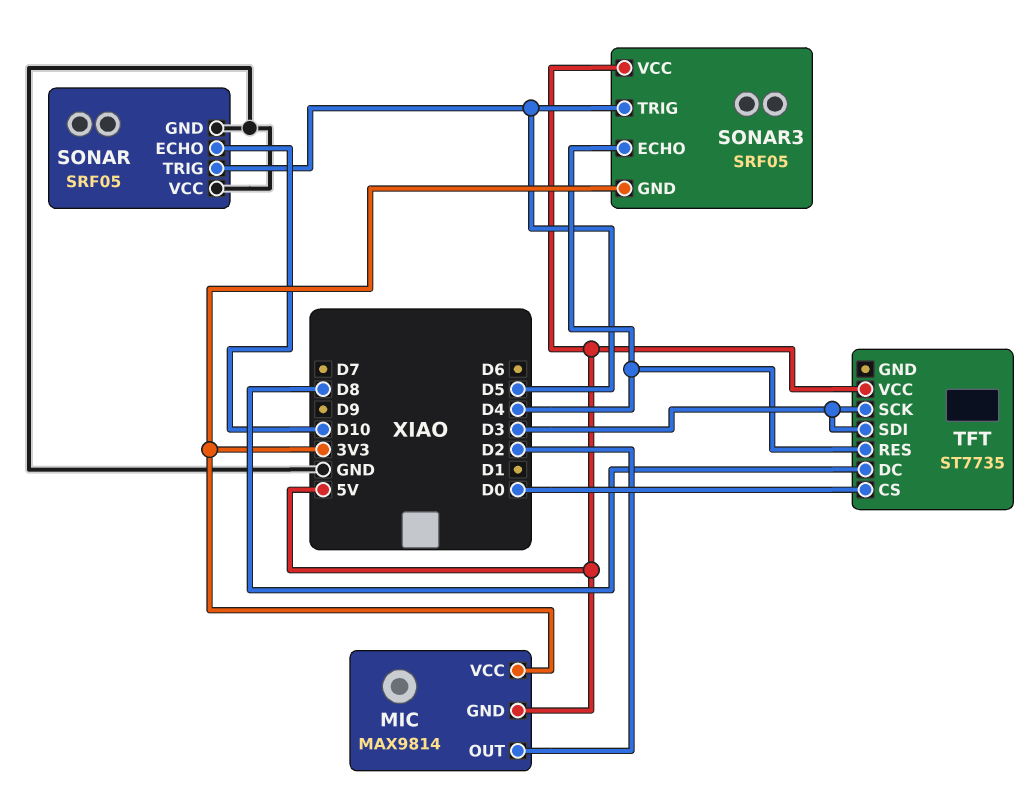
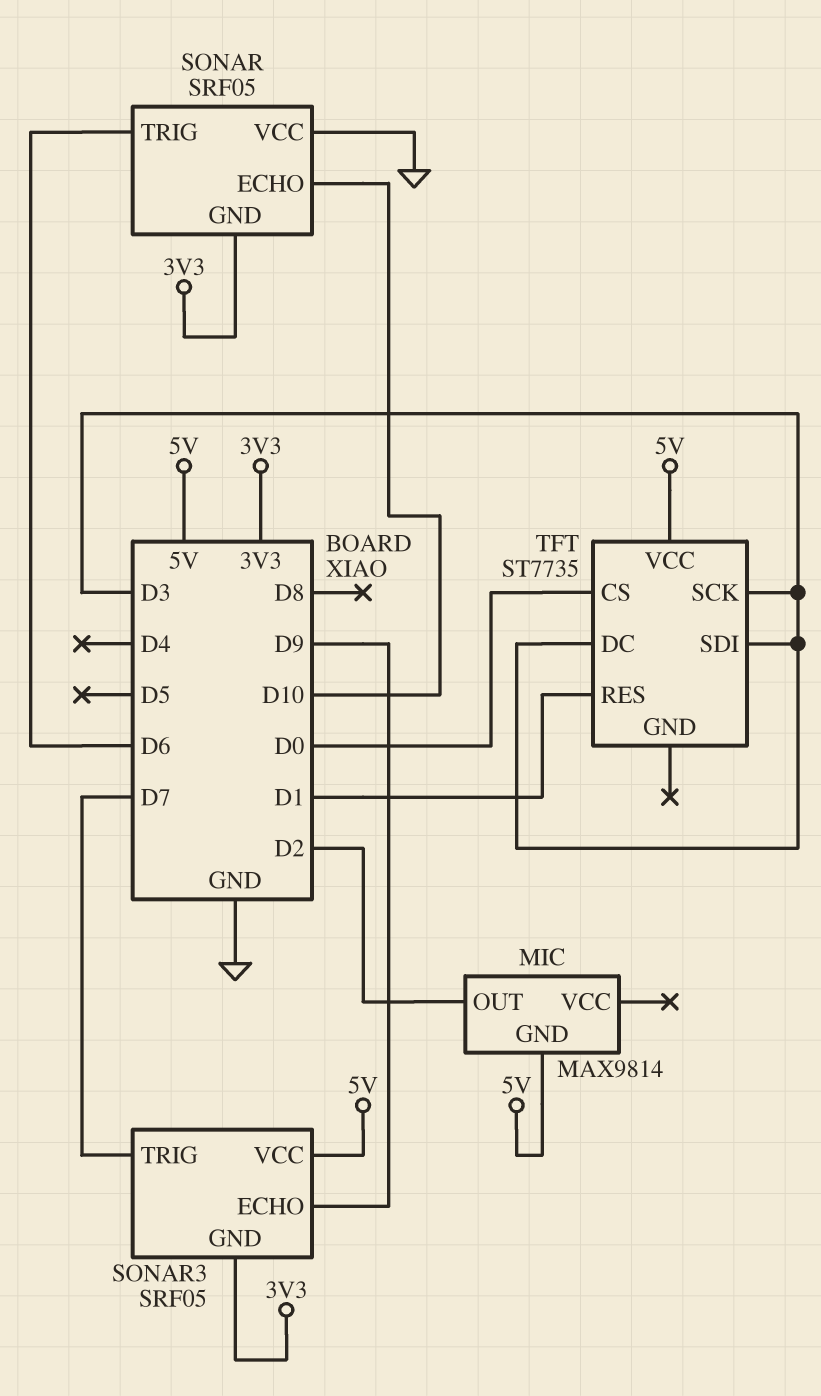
MIC pin VCC: 3V3 -> none
SONAR pin GND: GND -> 3V3
SONAR pin TRIG: D5 -> D6
SONAR3 pin ECHO: D4 -> D9
SONAR3 pin TRIG: D5 -> D7
TFT pin DC: D8 -> D3
TFT pin RES: D4 -> D1

